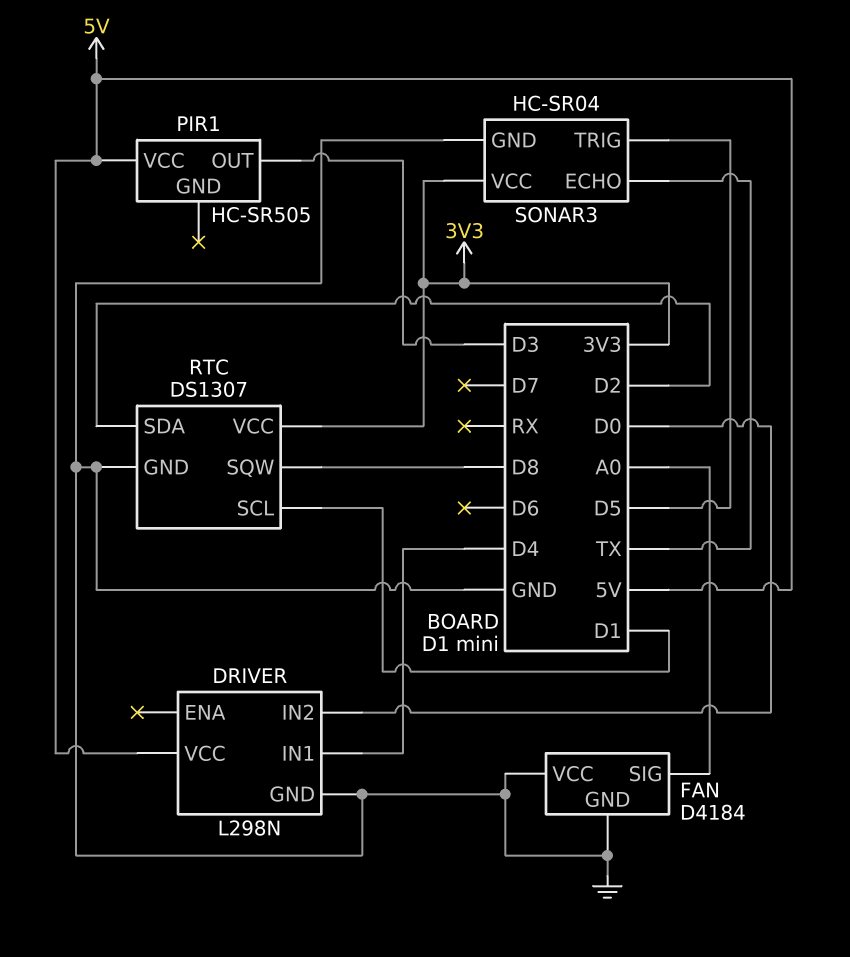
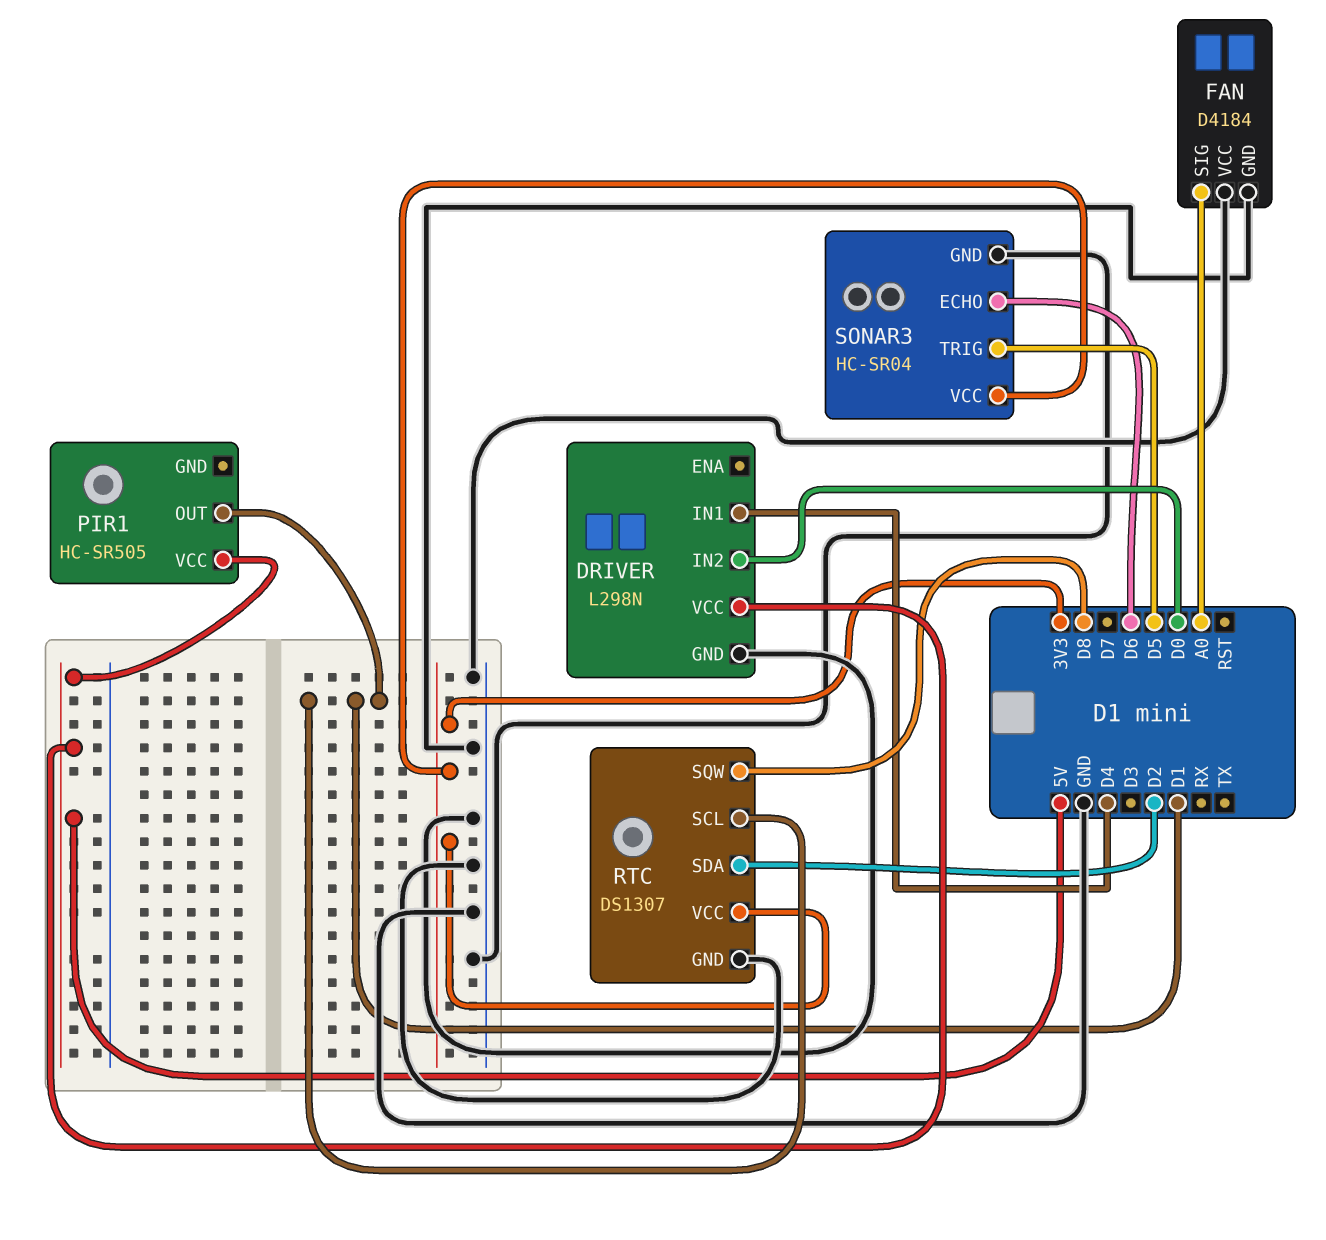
PIR1 pin OUT: D3 -> D1
SONAR3 pin ECHO: TX -> D6

